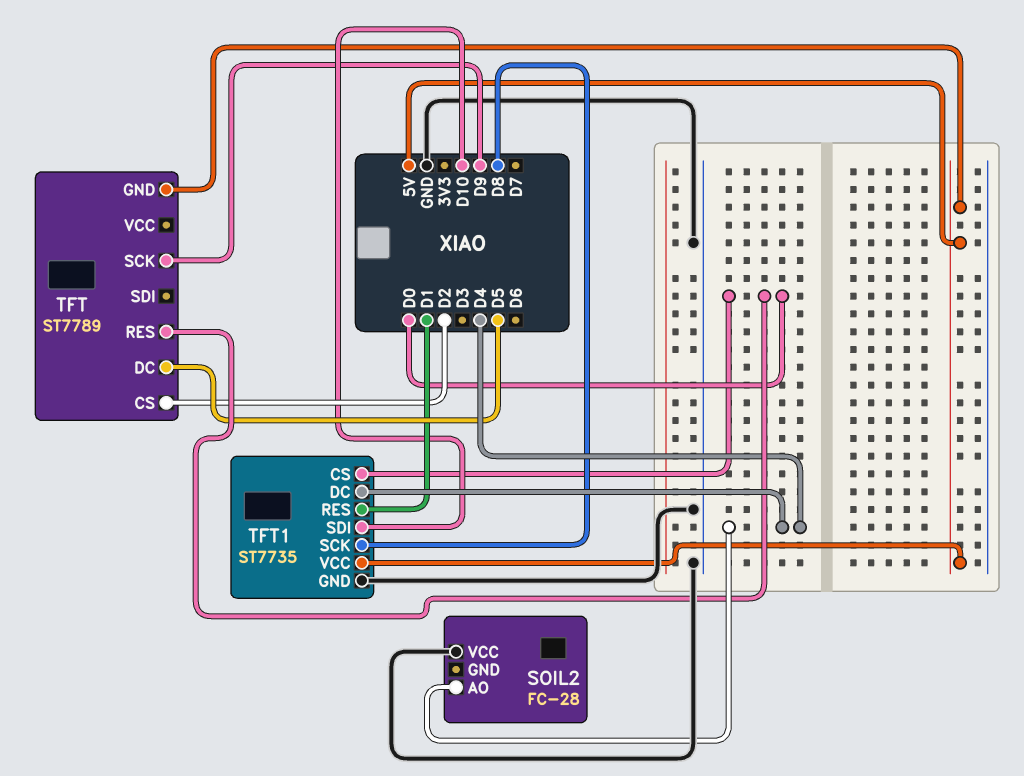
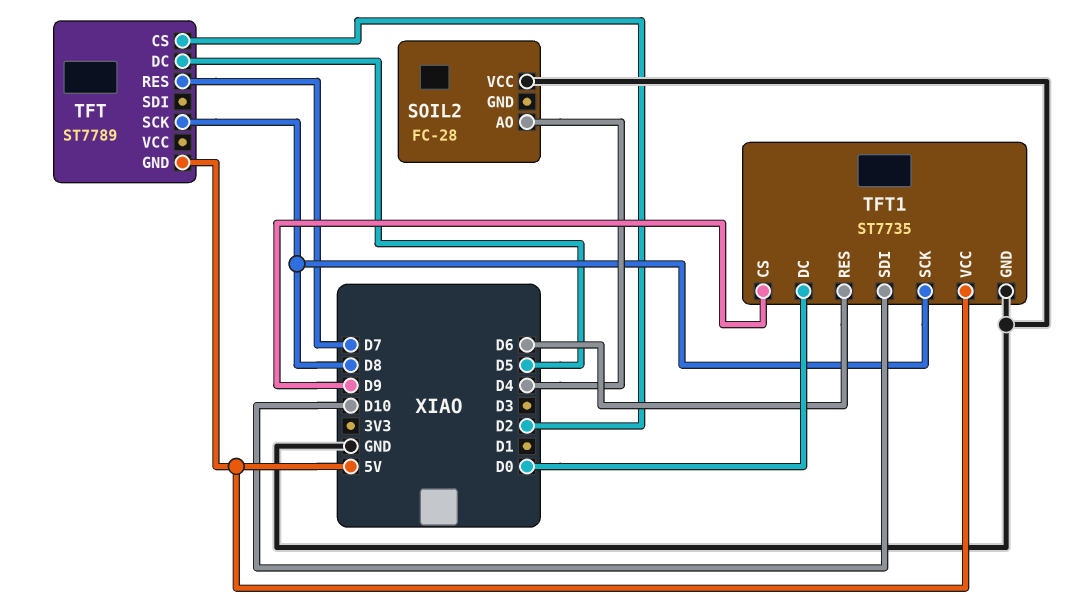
TFT pin RES: D0 -> D7
TFT pin SCK: D9 -> D8
TFT1 pin CS: D0 -> D9
TFT1 pin DC: D4 -> D0
TFT1 pin RES: D1 -> D6

